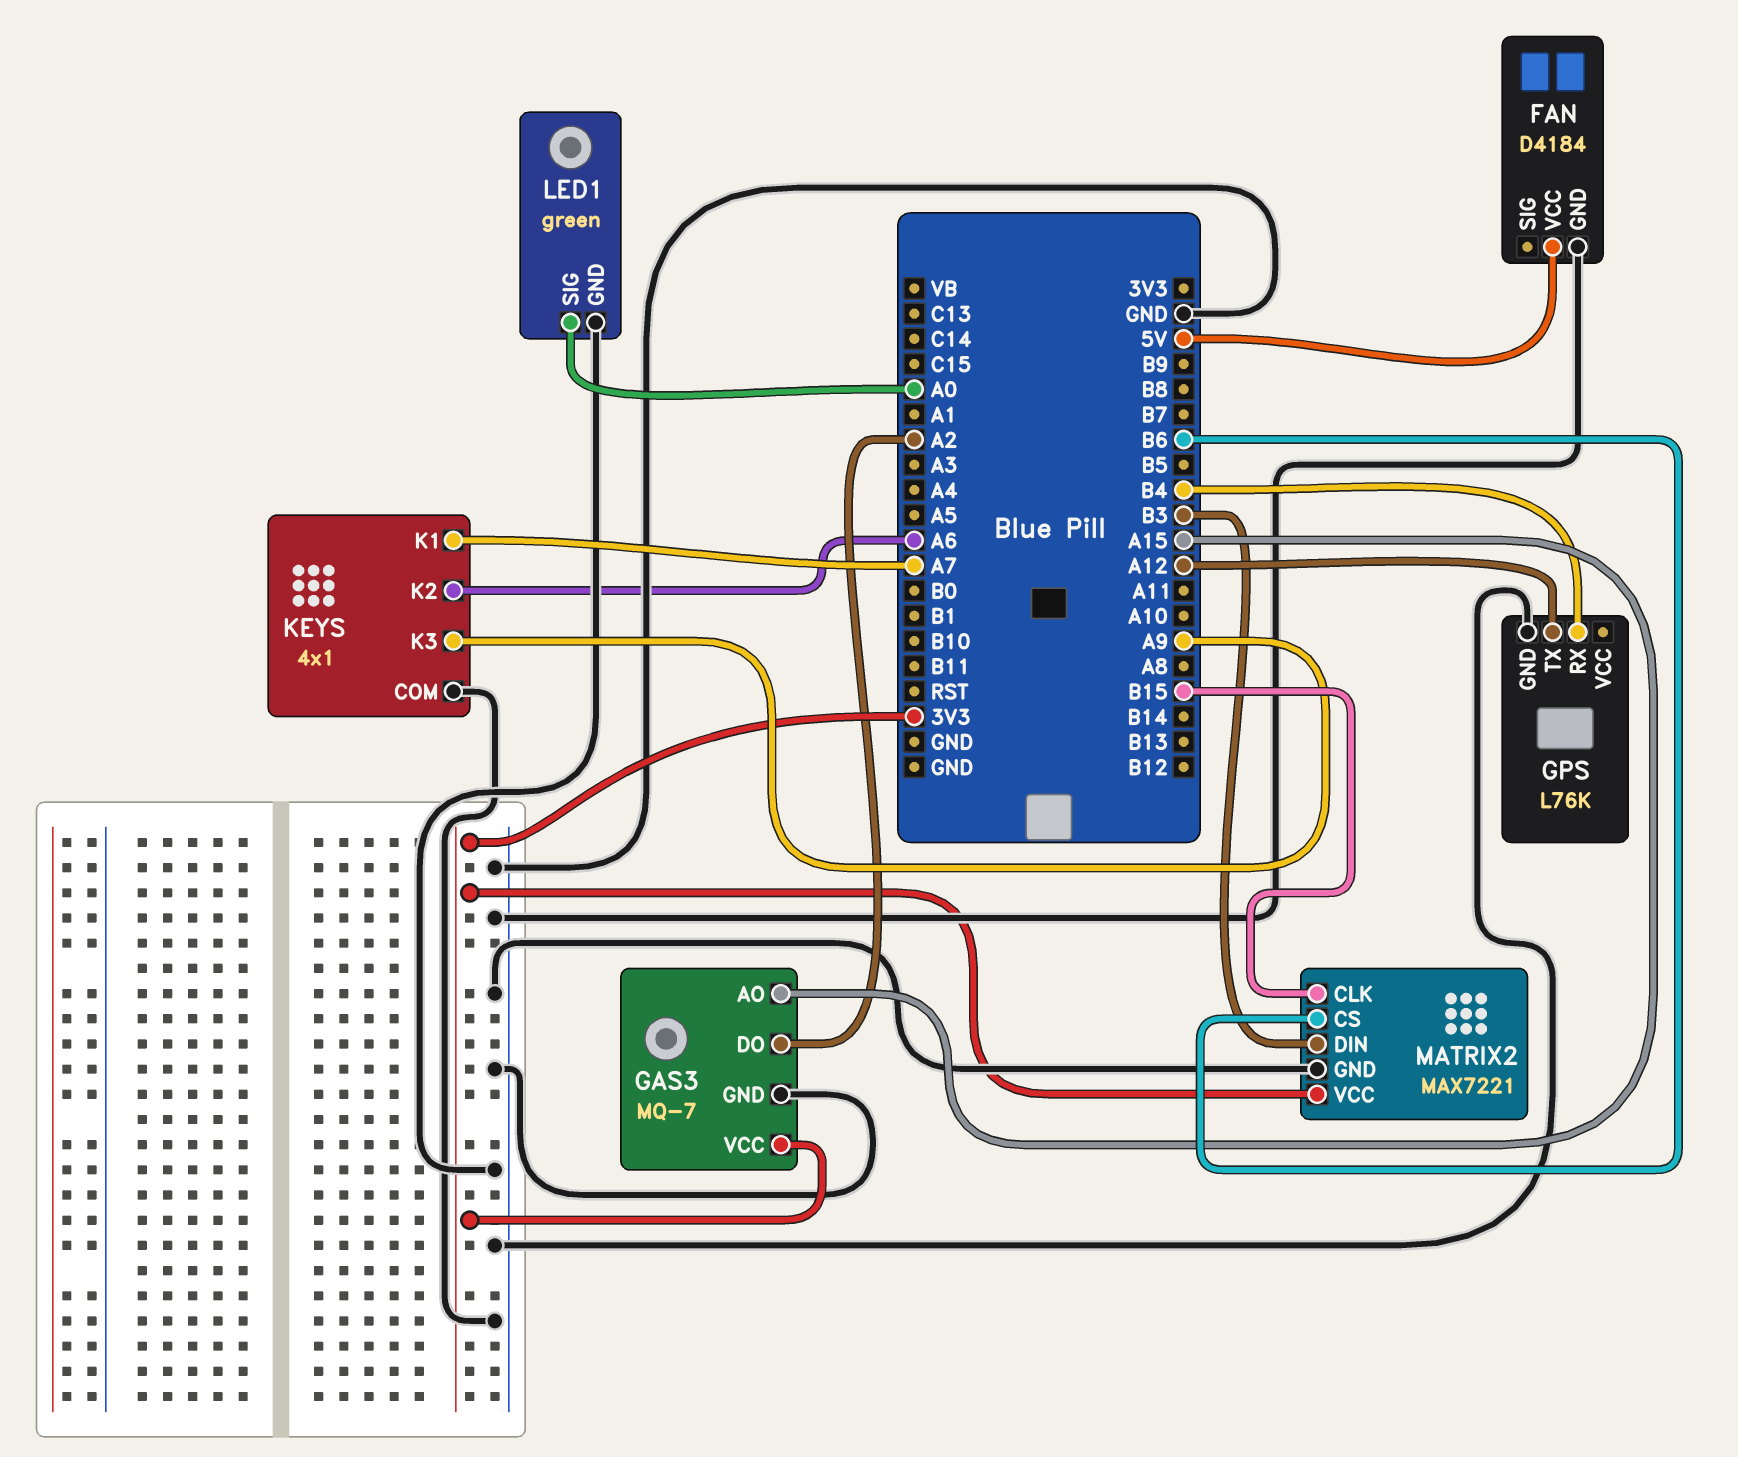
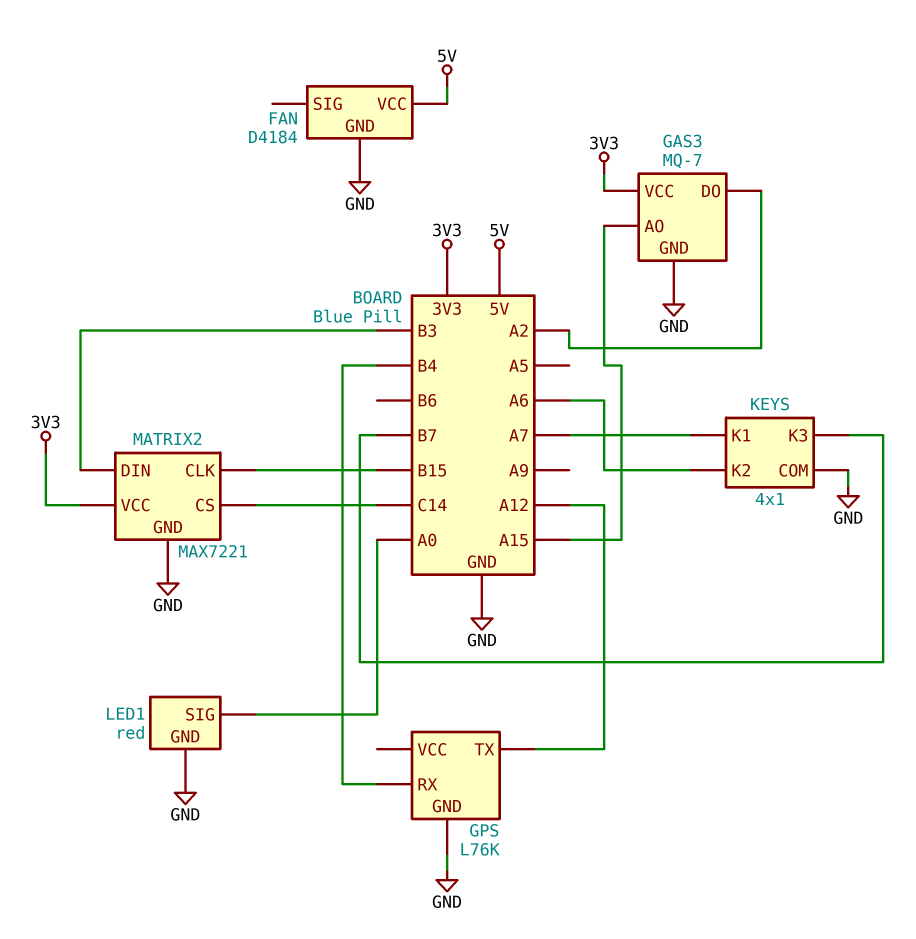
KEYS pin K3: A9 -> B7
LED1: green -> red
MATRIX2 pin CS: B6 -> C14

